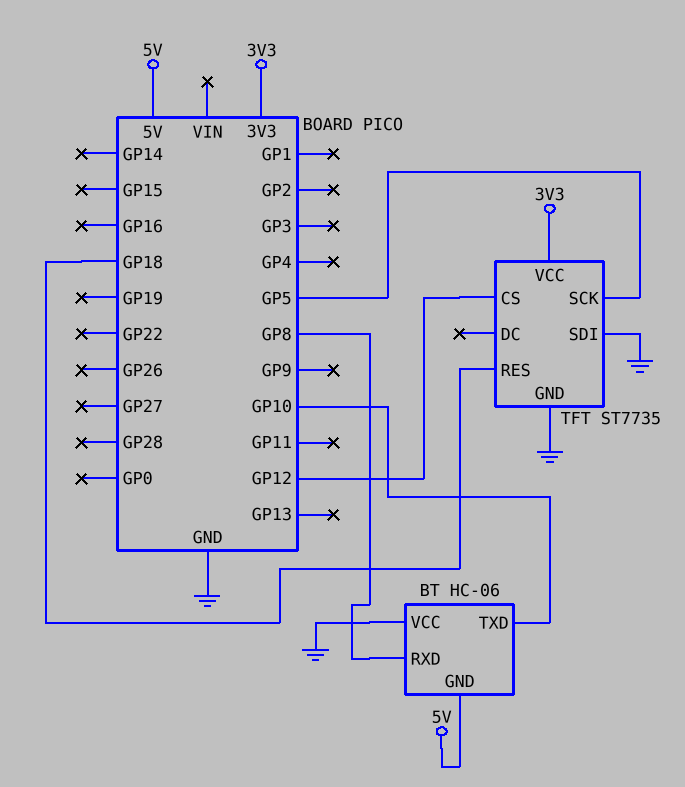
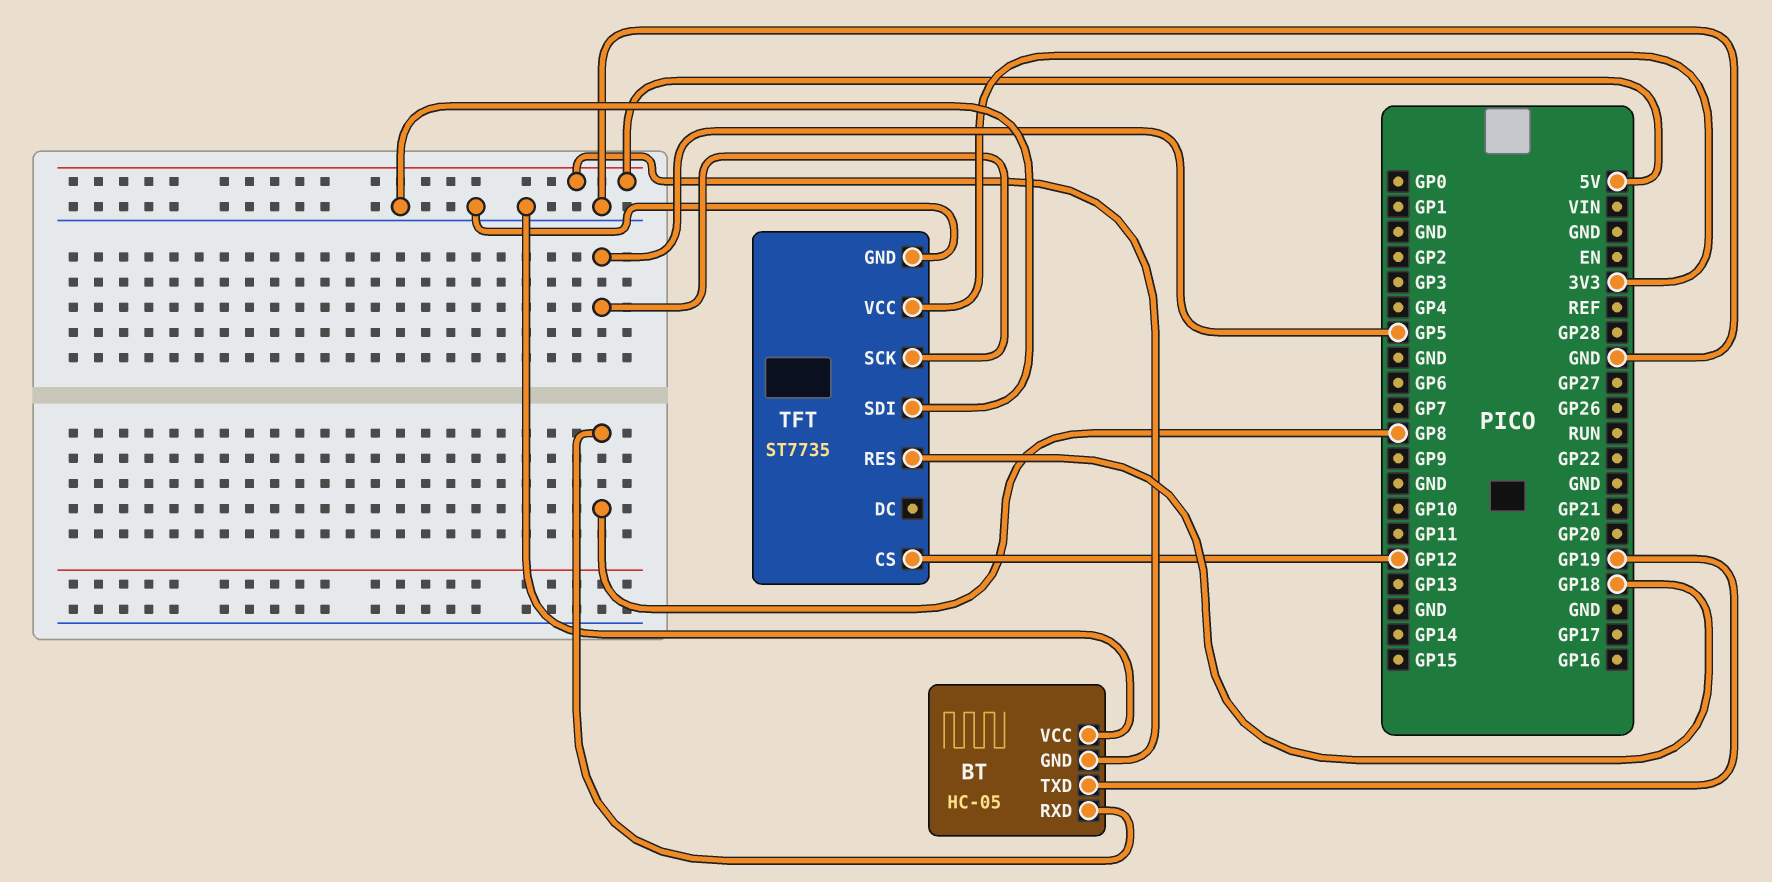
BT: HC-06 -> HC-05
BT pin TXD: GP10 -> GP19

